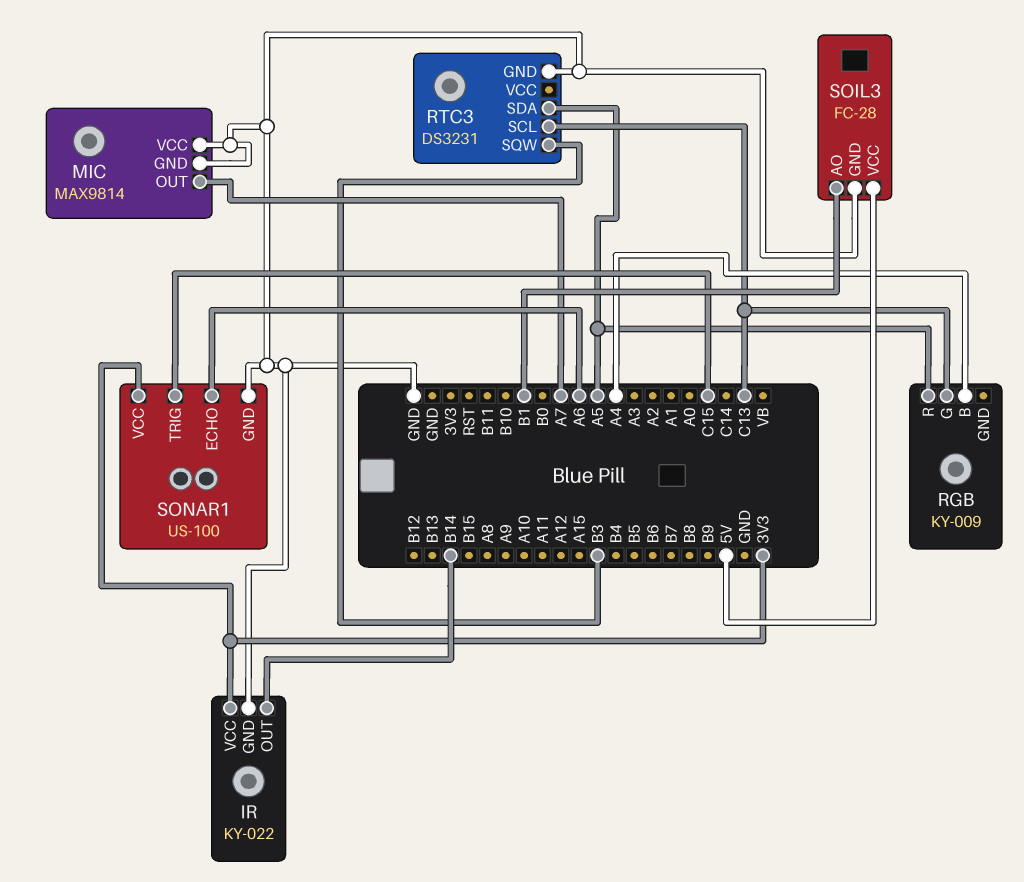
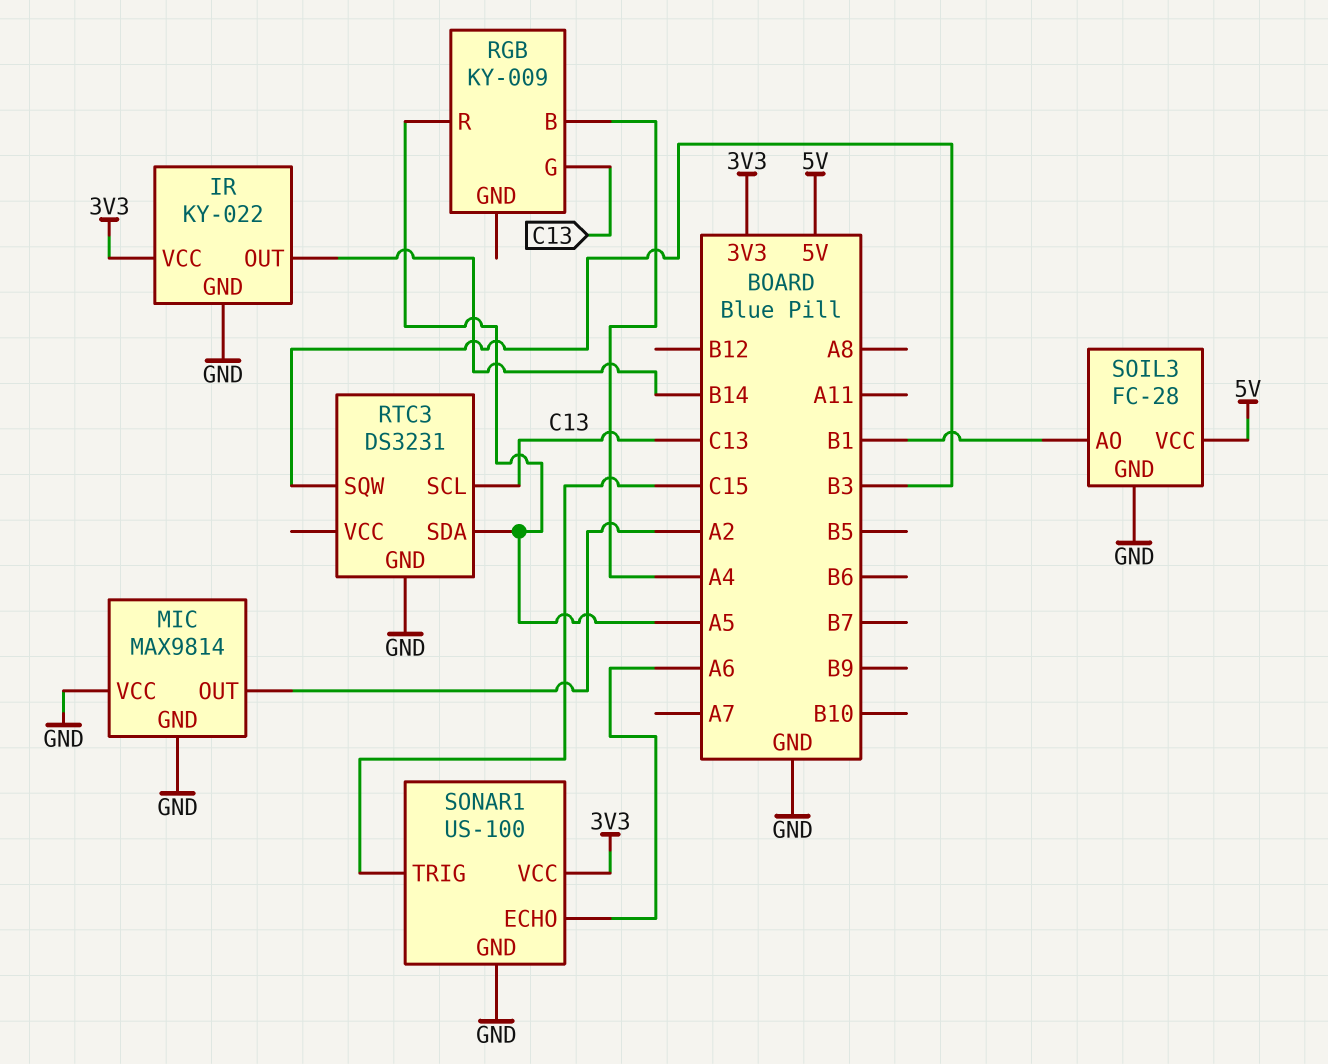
MIC pin OUT: A7 -> A2

